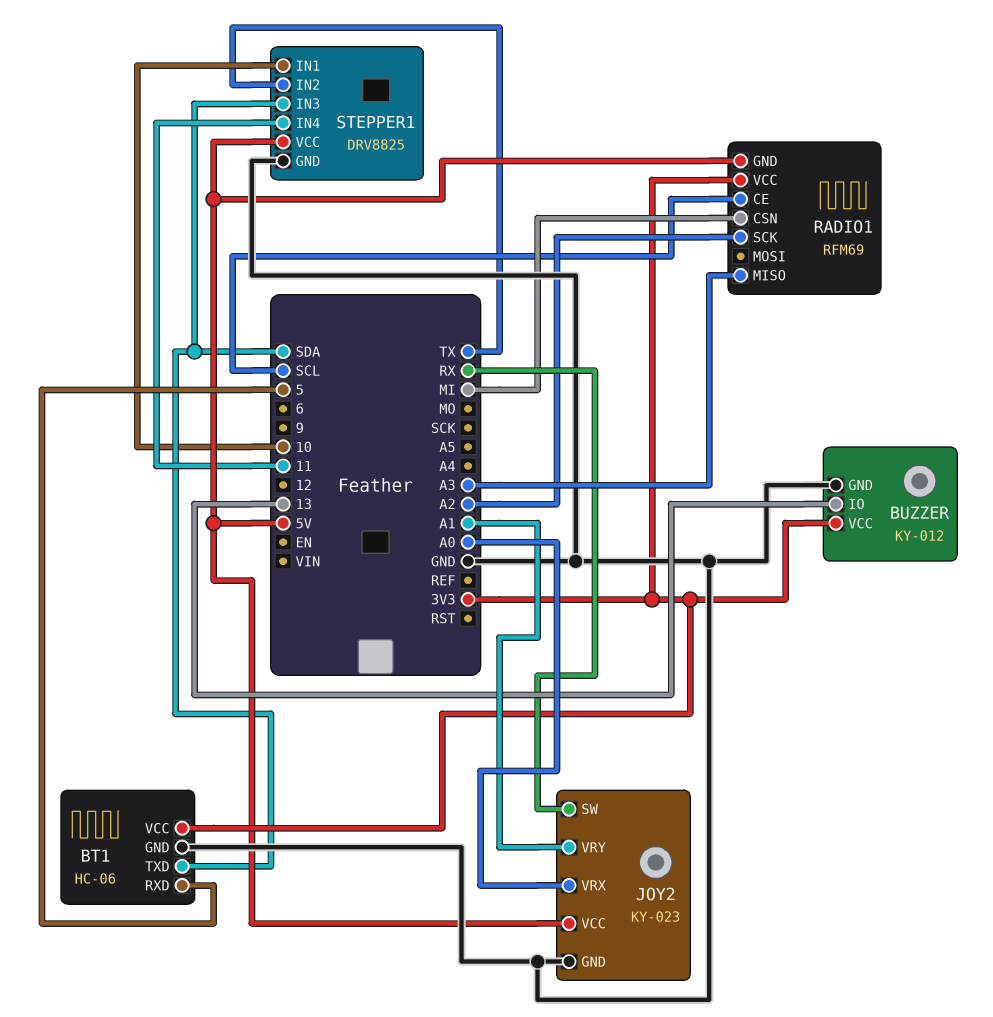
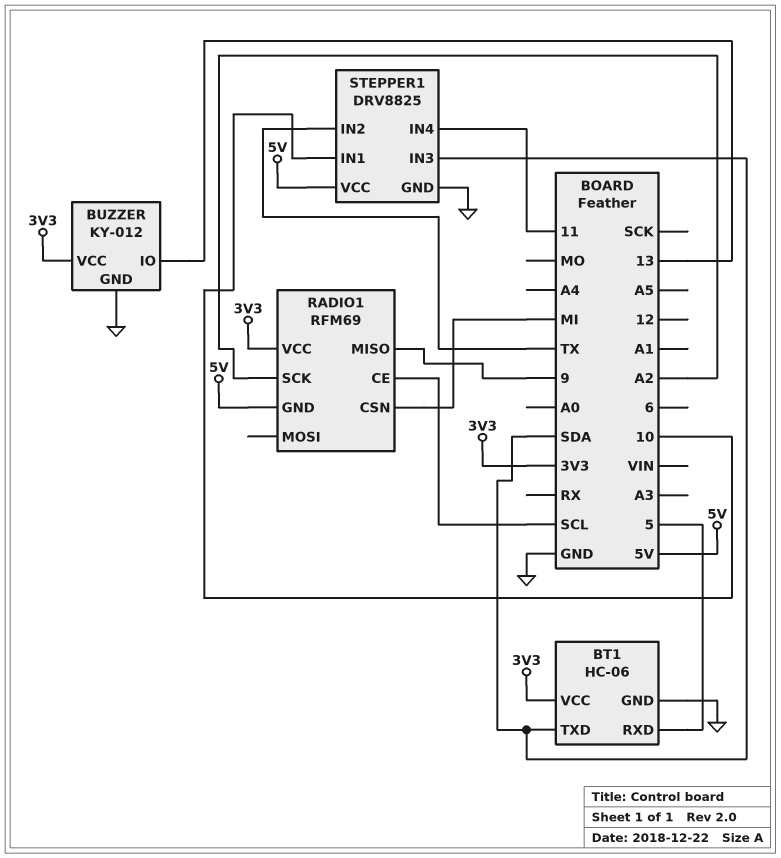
JOY2: KY-023 -> none
JOY2 pin GND: GND -> none
JOY2 pin SW: RX -> none
JOY2 pin VCC: 5V -> none
JOY2 pin VRX: A0 -> none
JOY2 pin VRY: A1 -> none
RADIO1 pin MISO: A3 -> 9

